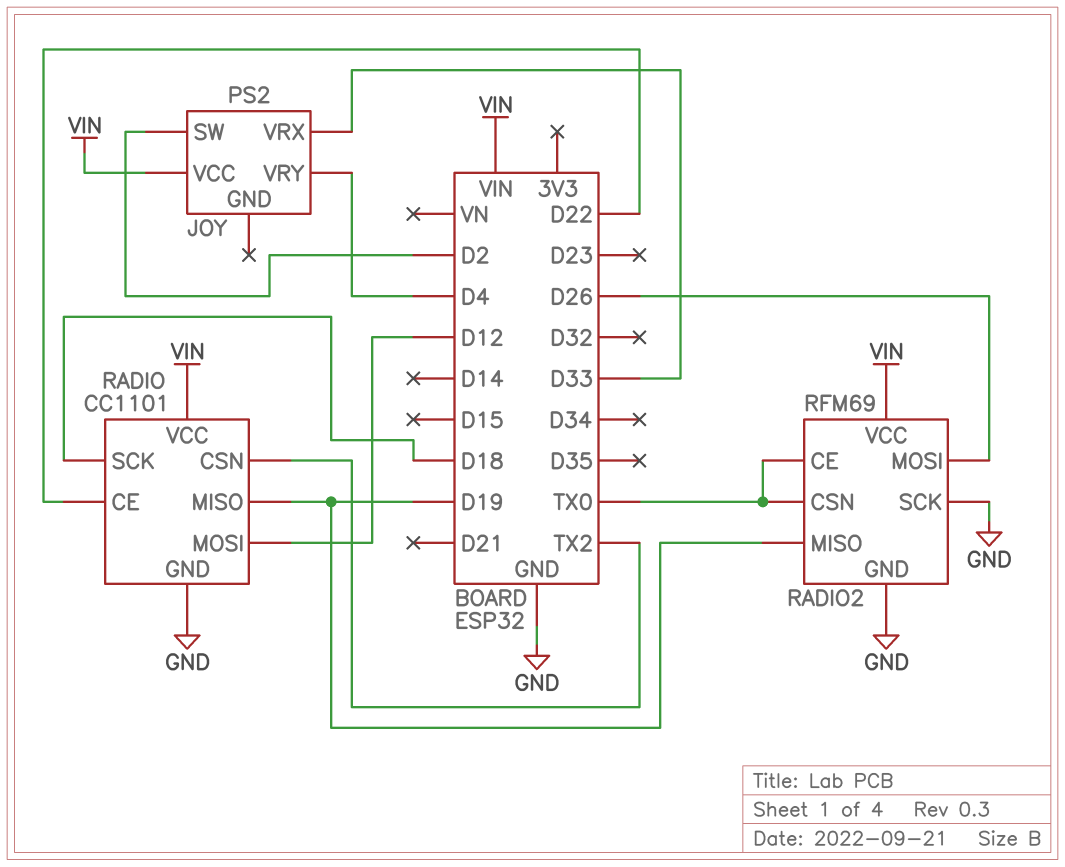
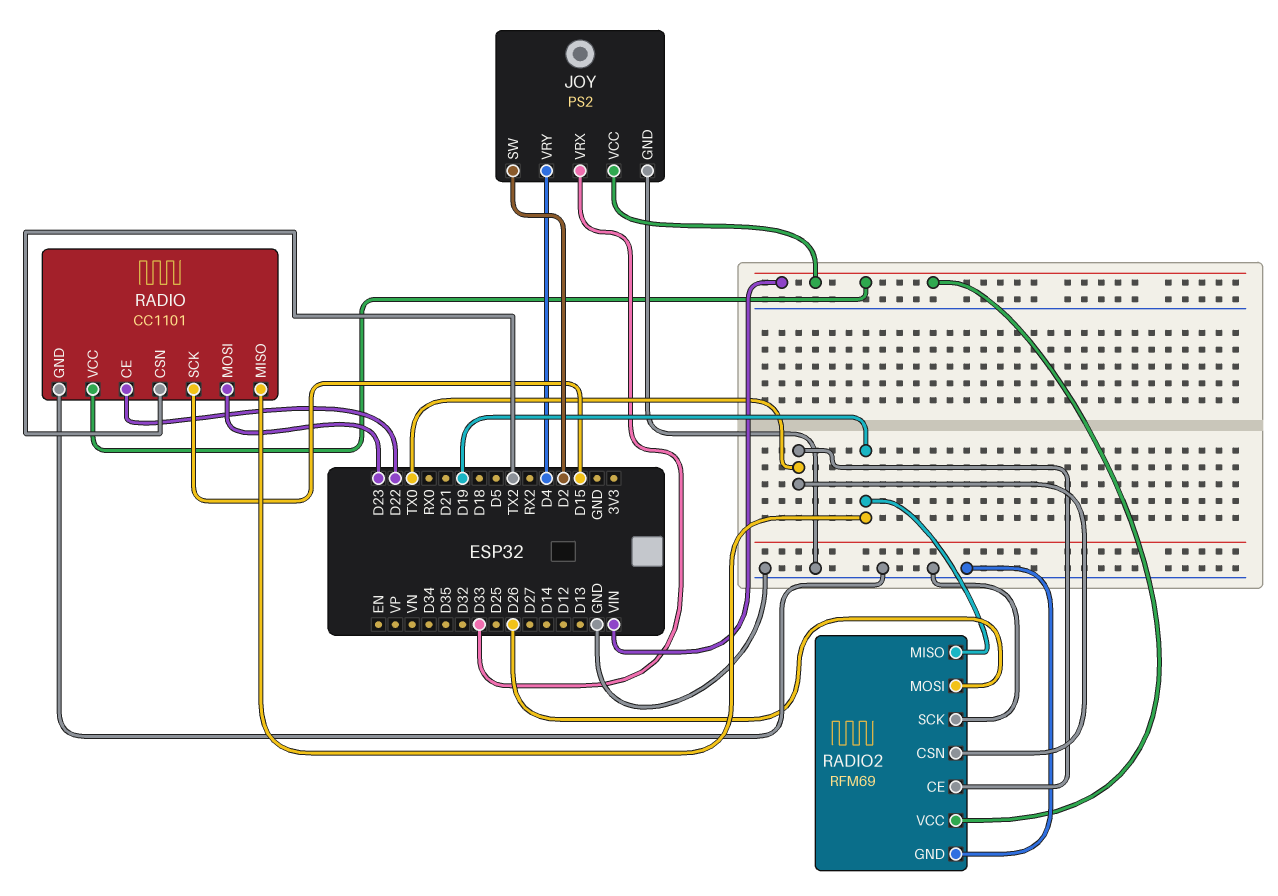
JOY pin GND: none -> GND
RADIO pin MOSI: D12 -> D23
RADIO pin SCK: D18 -> D15

